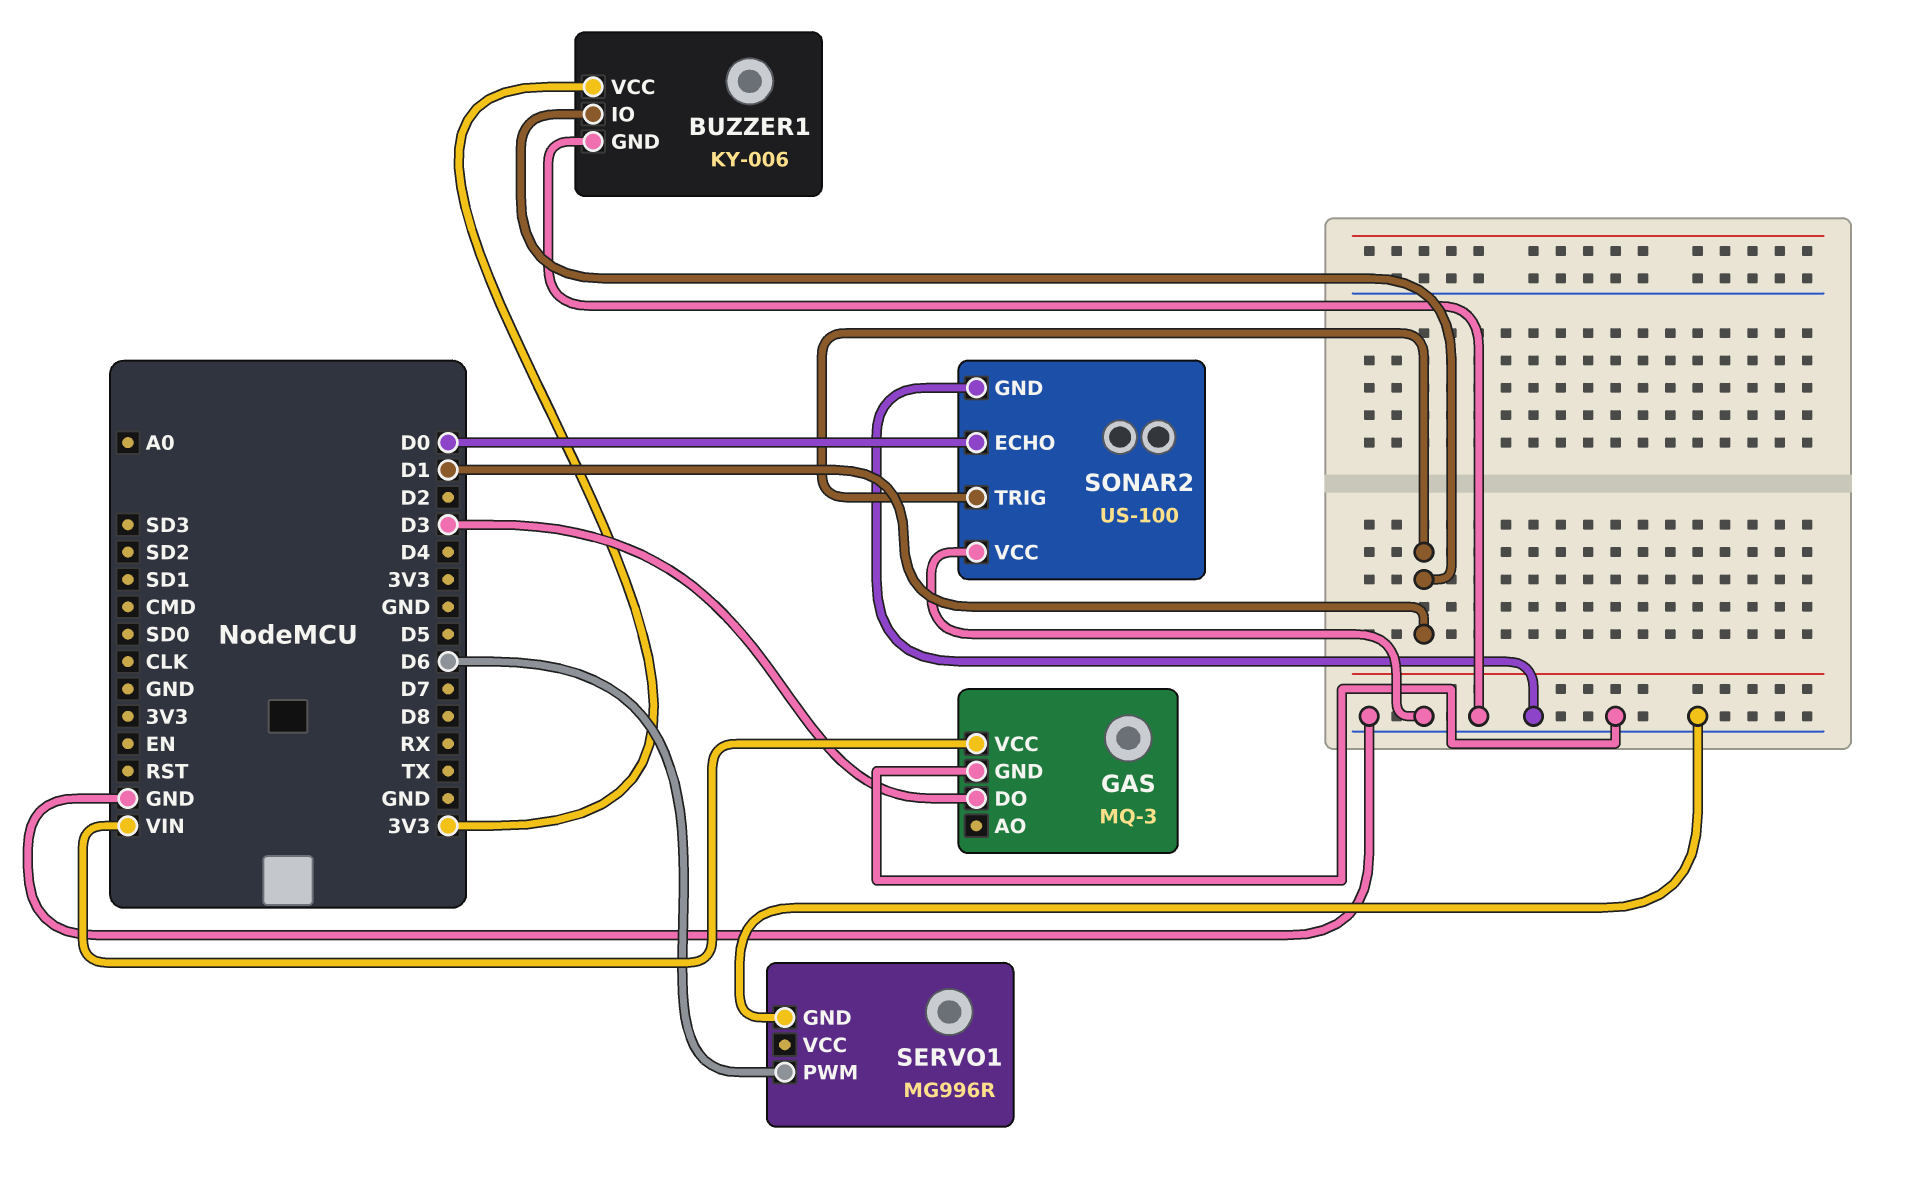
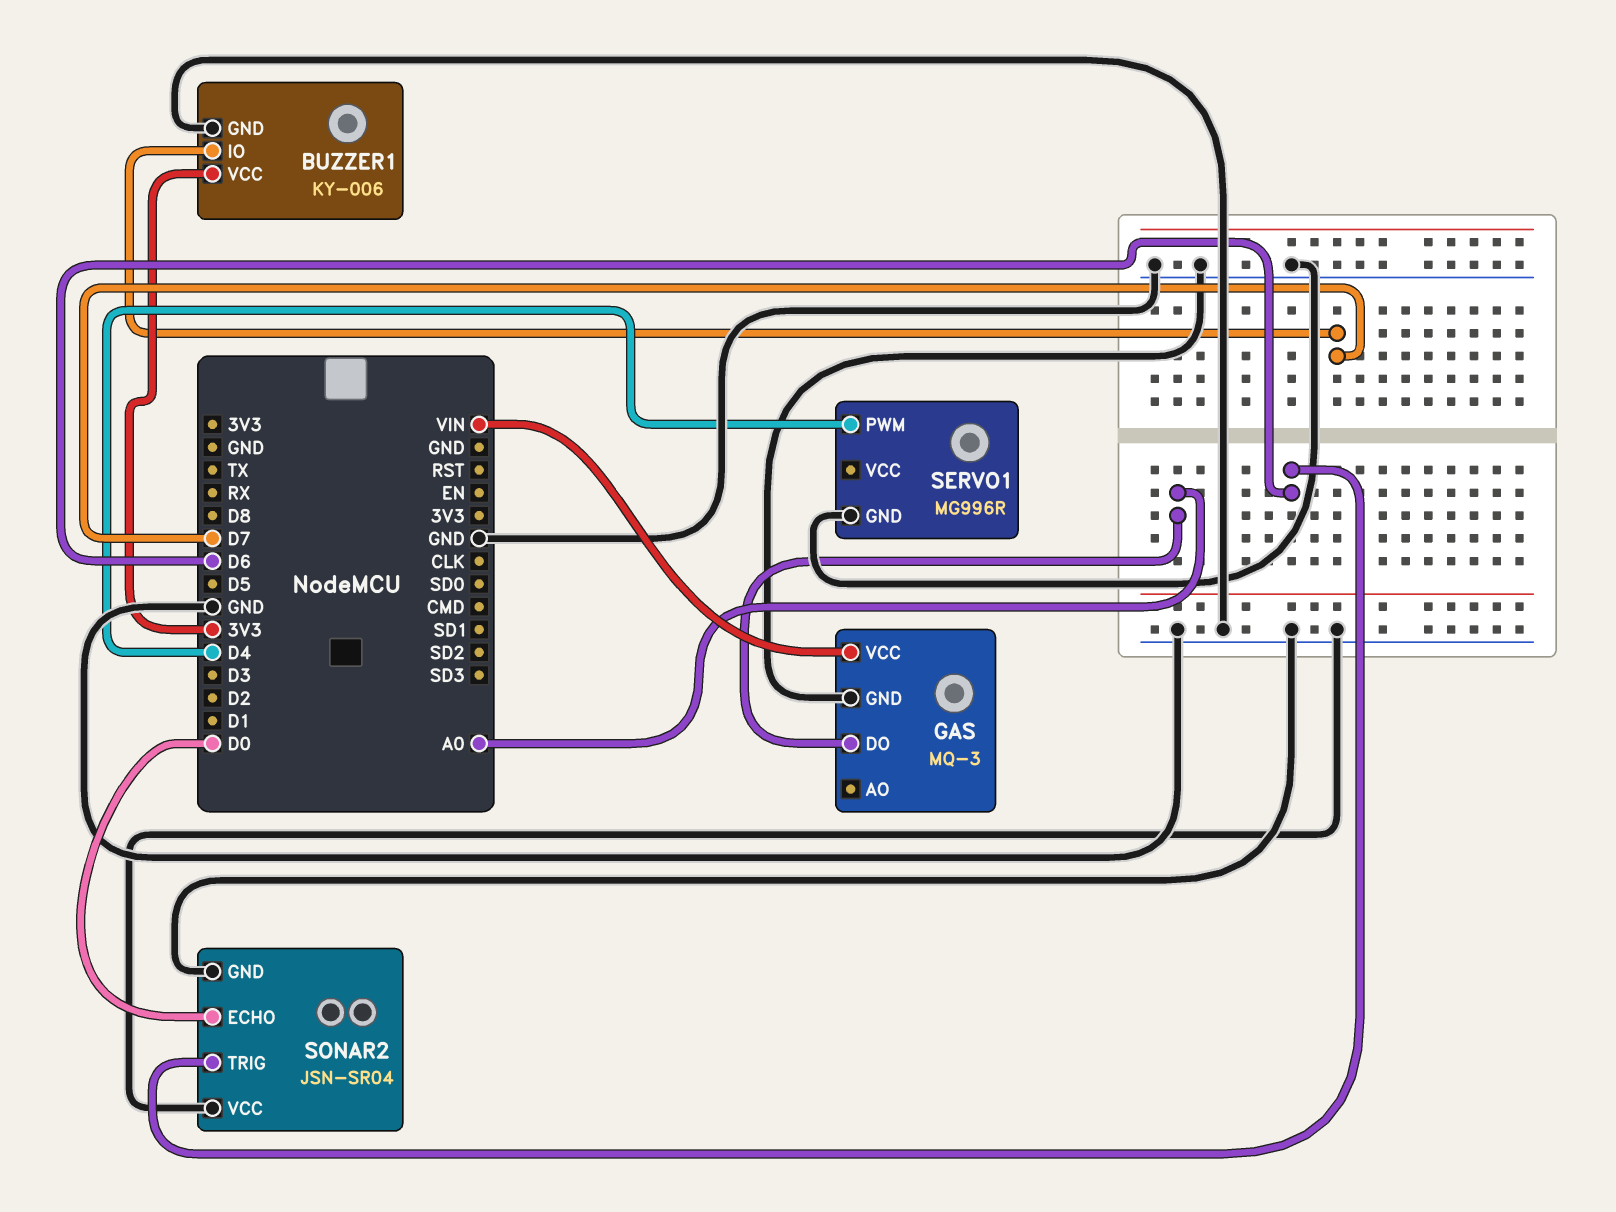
BUZZER1 pin IO: D1 -> D7
GAS pin DO: D3 -> A0
SERVO1 pin PWM: D6 -> D4
SONAR2: US-100 -> JSN-SR04
SONAR2 pin TRIG: D1 -> D6

